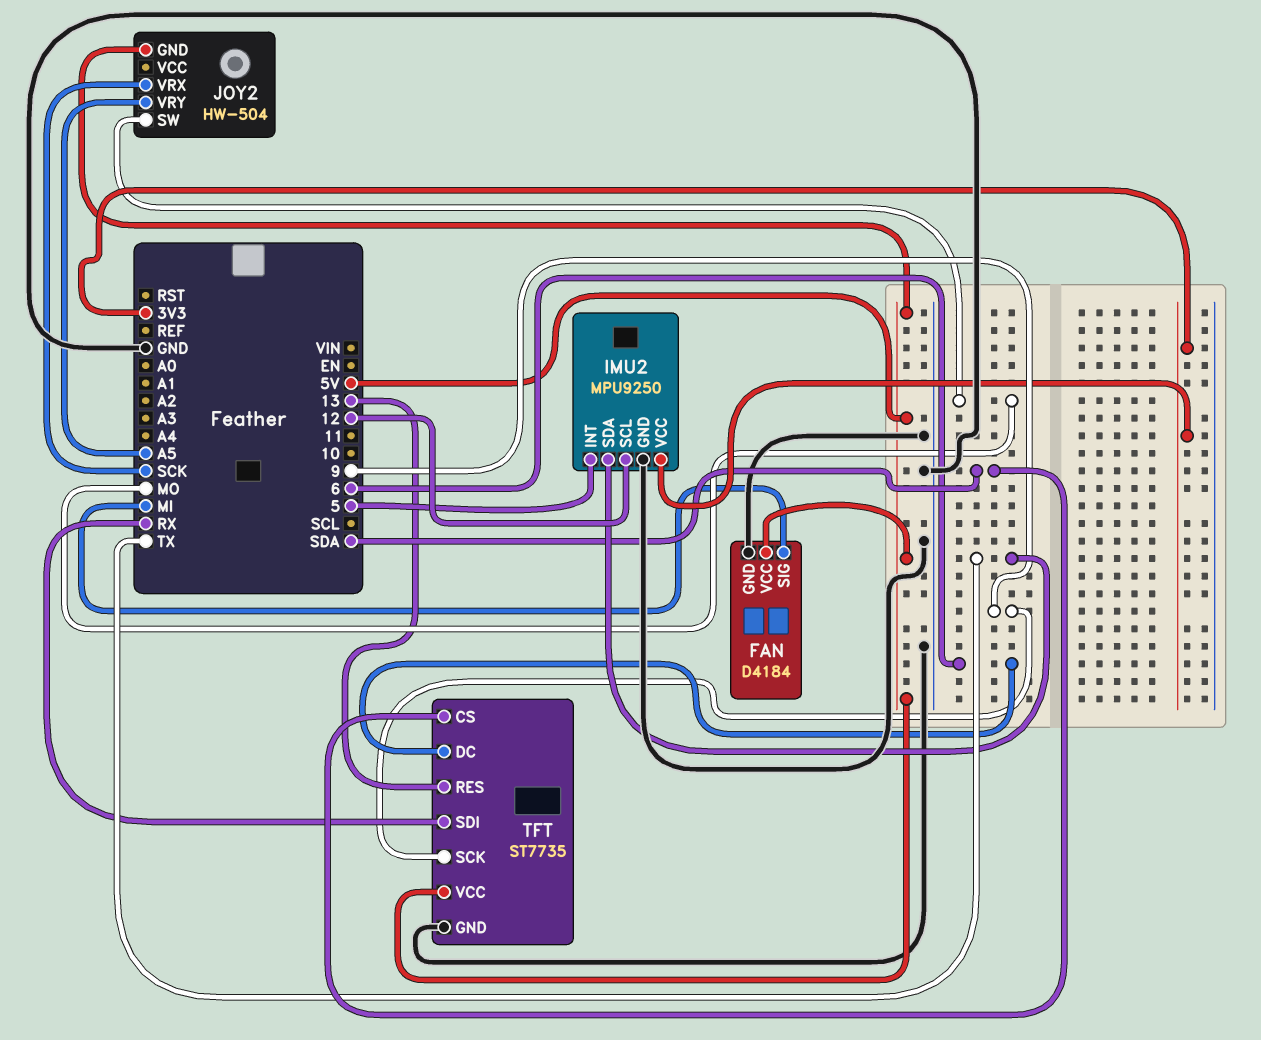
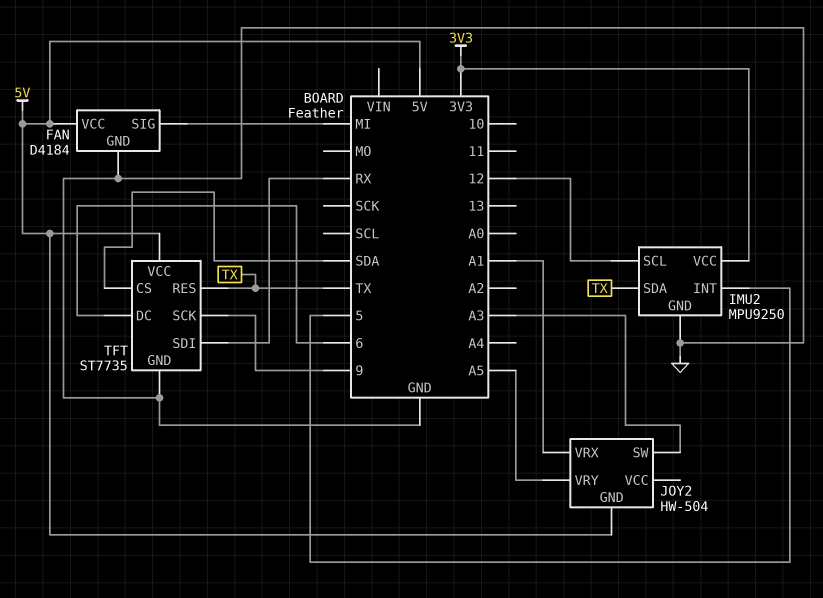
JOY2 pin SW: MO -> A3
JOY2 pin VRX: SCK -> A1
TFT pin RES: 13 -> TX

